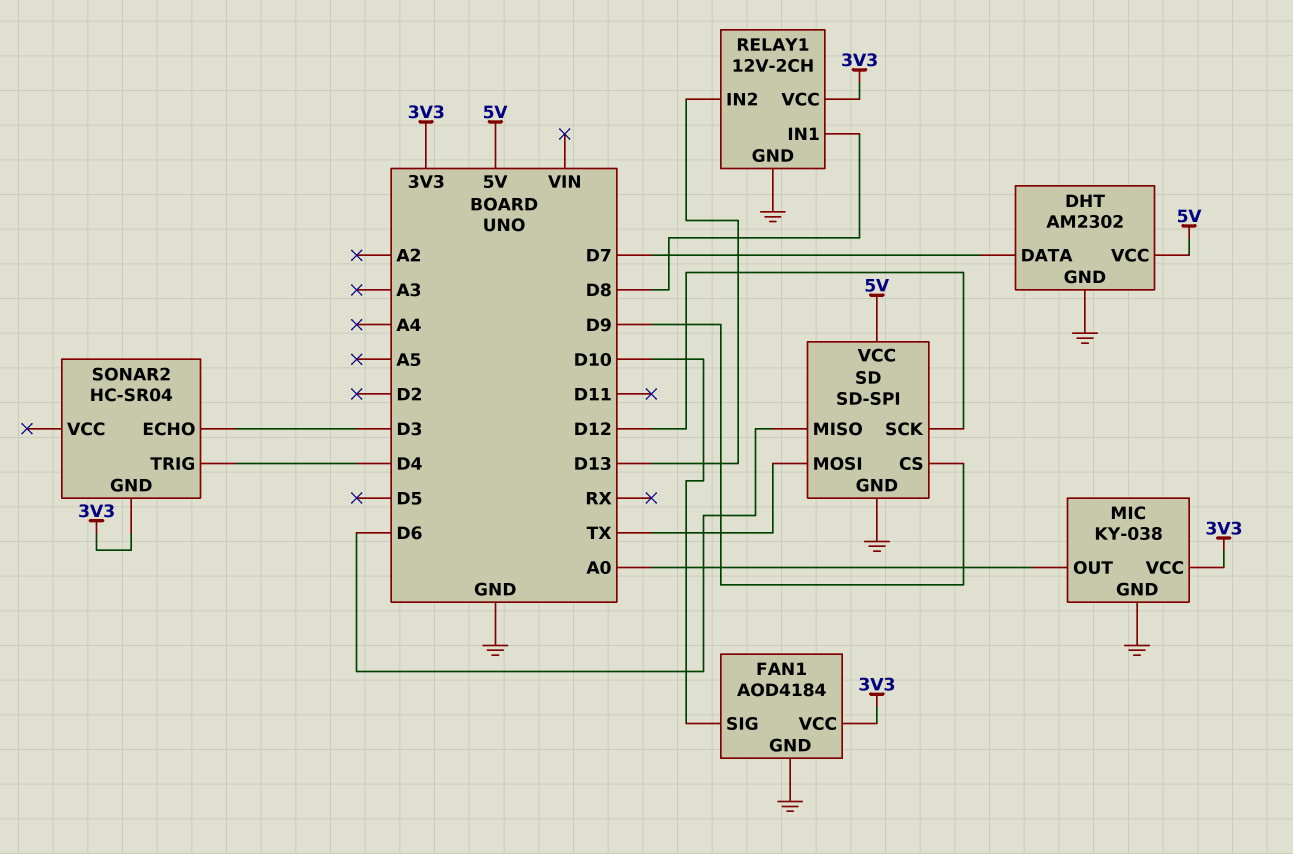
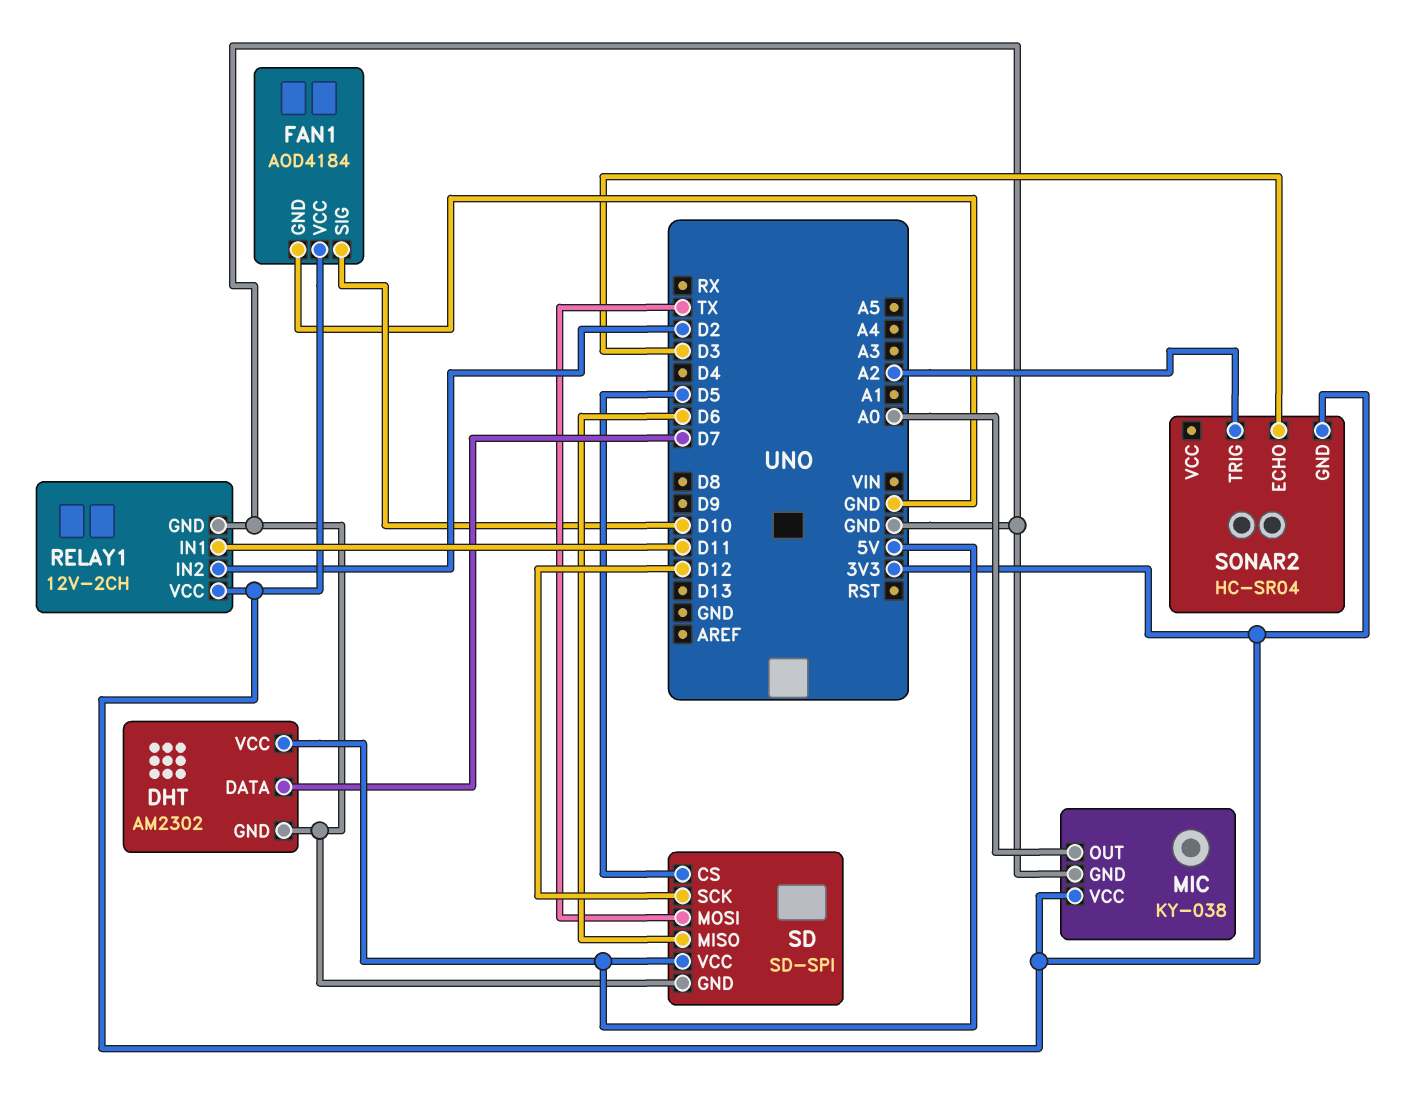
RELAY1 pin IN1: D8 -> D11
RELAY1 pin IN2: D13 -> D2
SD pin CS: D9 -> D5
SONAR2 pin TRIG: D4 -> A2

